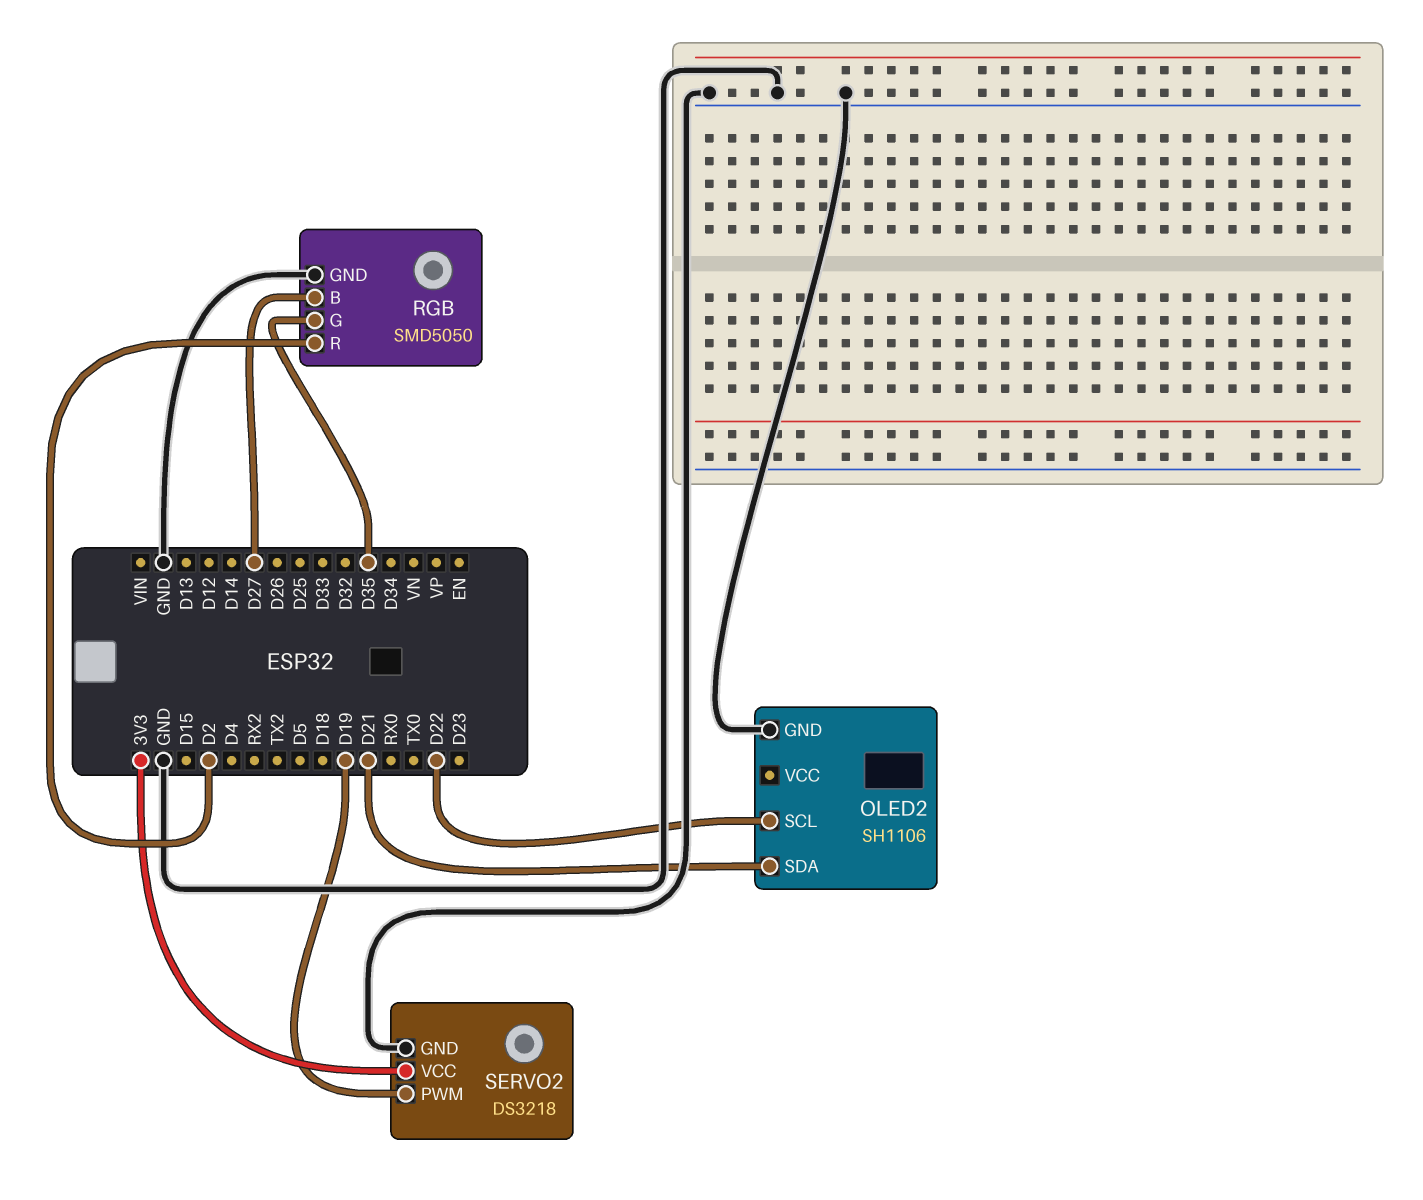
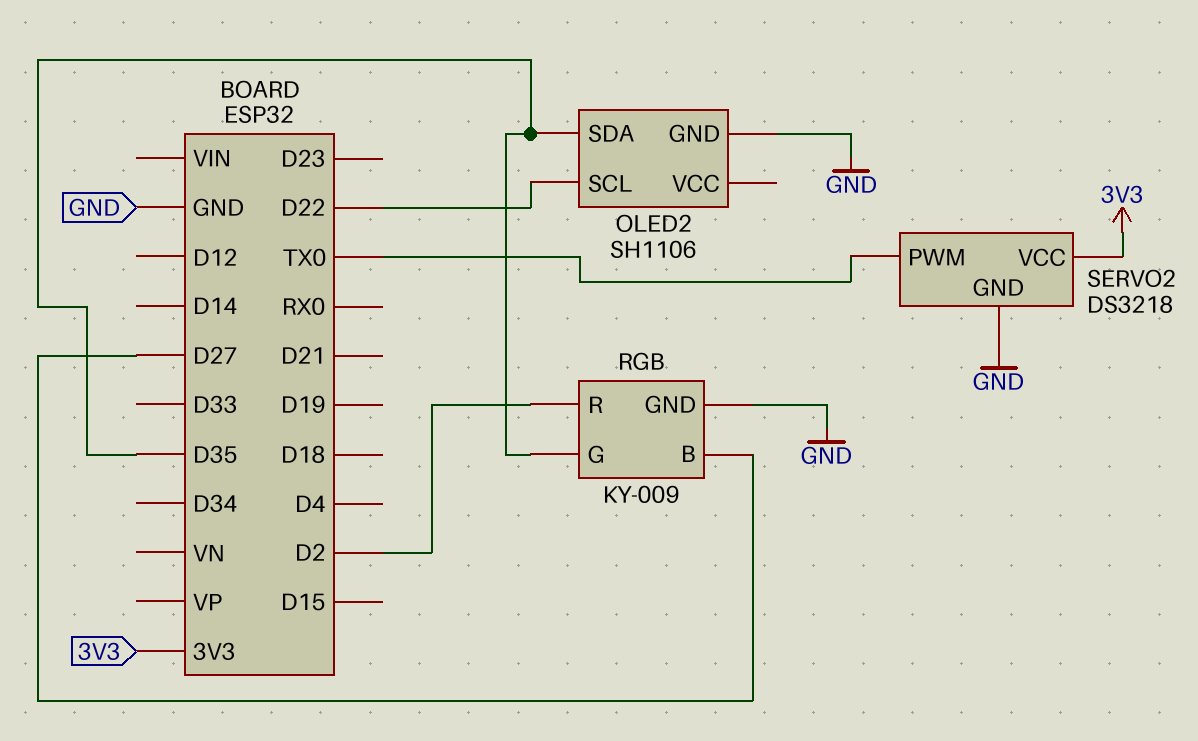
OLED2 pin SDA: D21 -> D35
RGB: SMD5050 -> KY-009
SERVO2 pin PWM: D19 -> TX0

